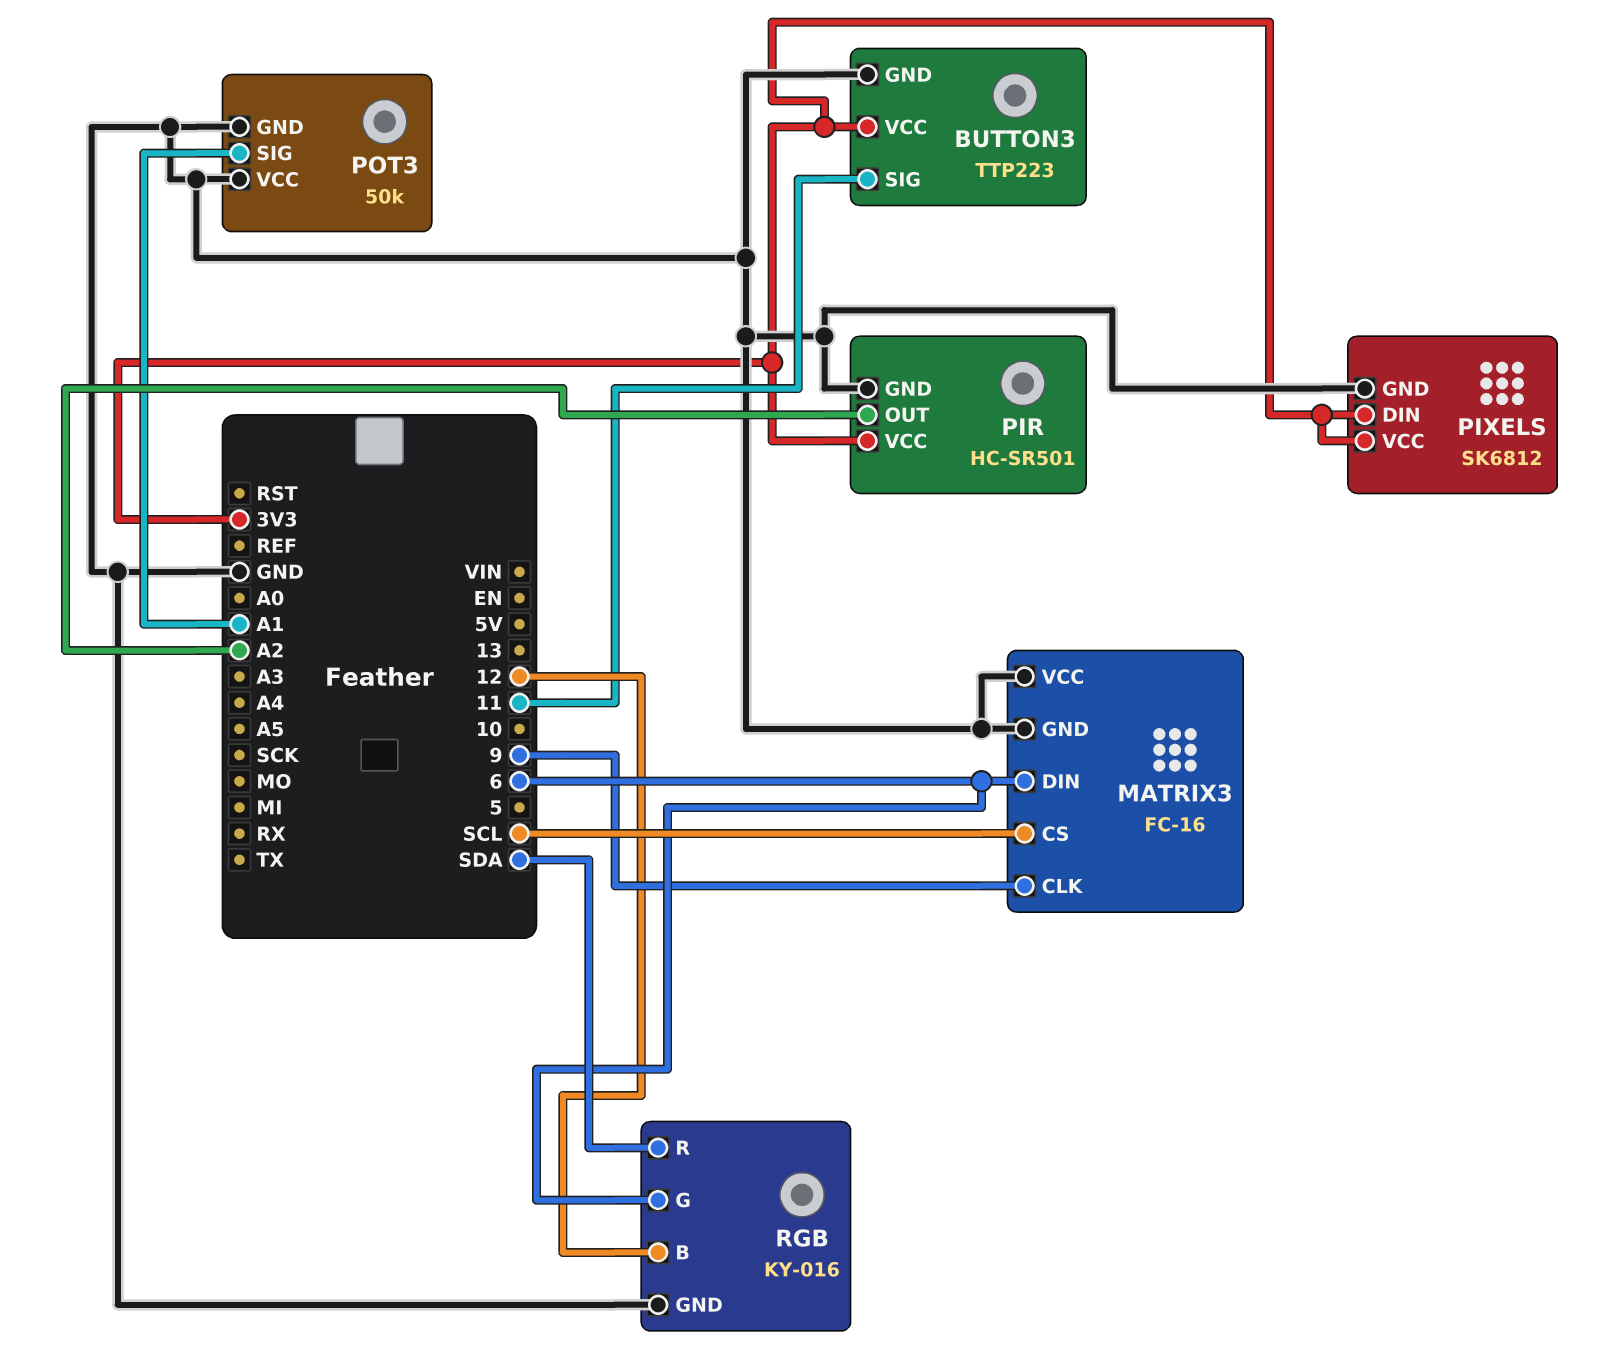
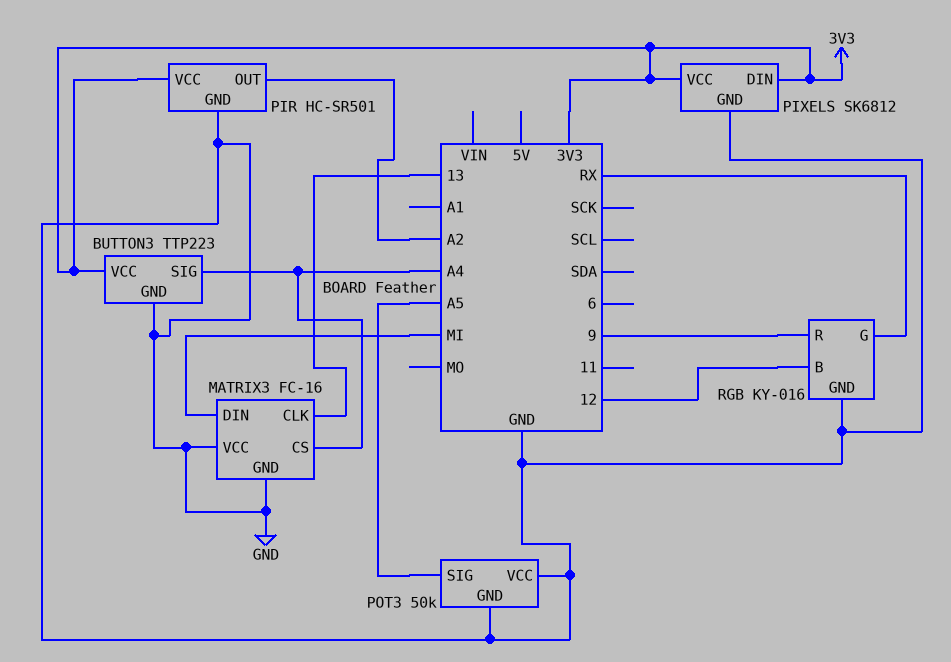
BUTTON3 pin SIG: 11 -> A4
MATRIX3 pin CLK: 9 -> 13
MATRIX3 pin CS: SCL -> A4
MATRIX3 pin DIN: 6 -> MI
POT3 pin SIG: A1 -> A5
RGB pin G: 6 -> RX
RGB pin R: SDA -> 9

